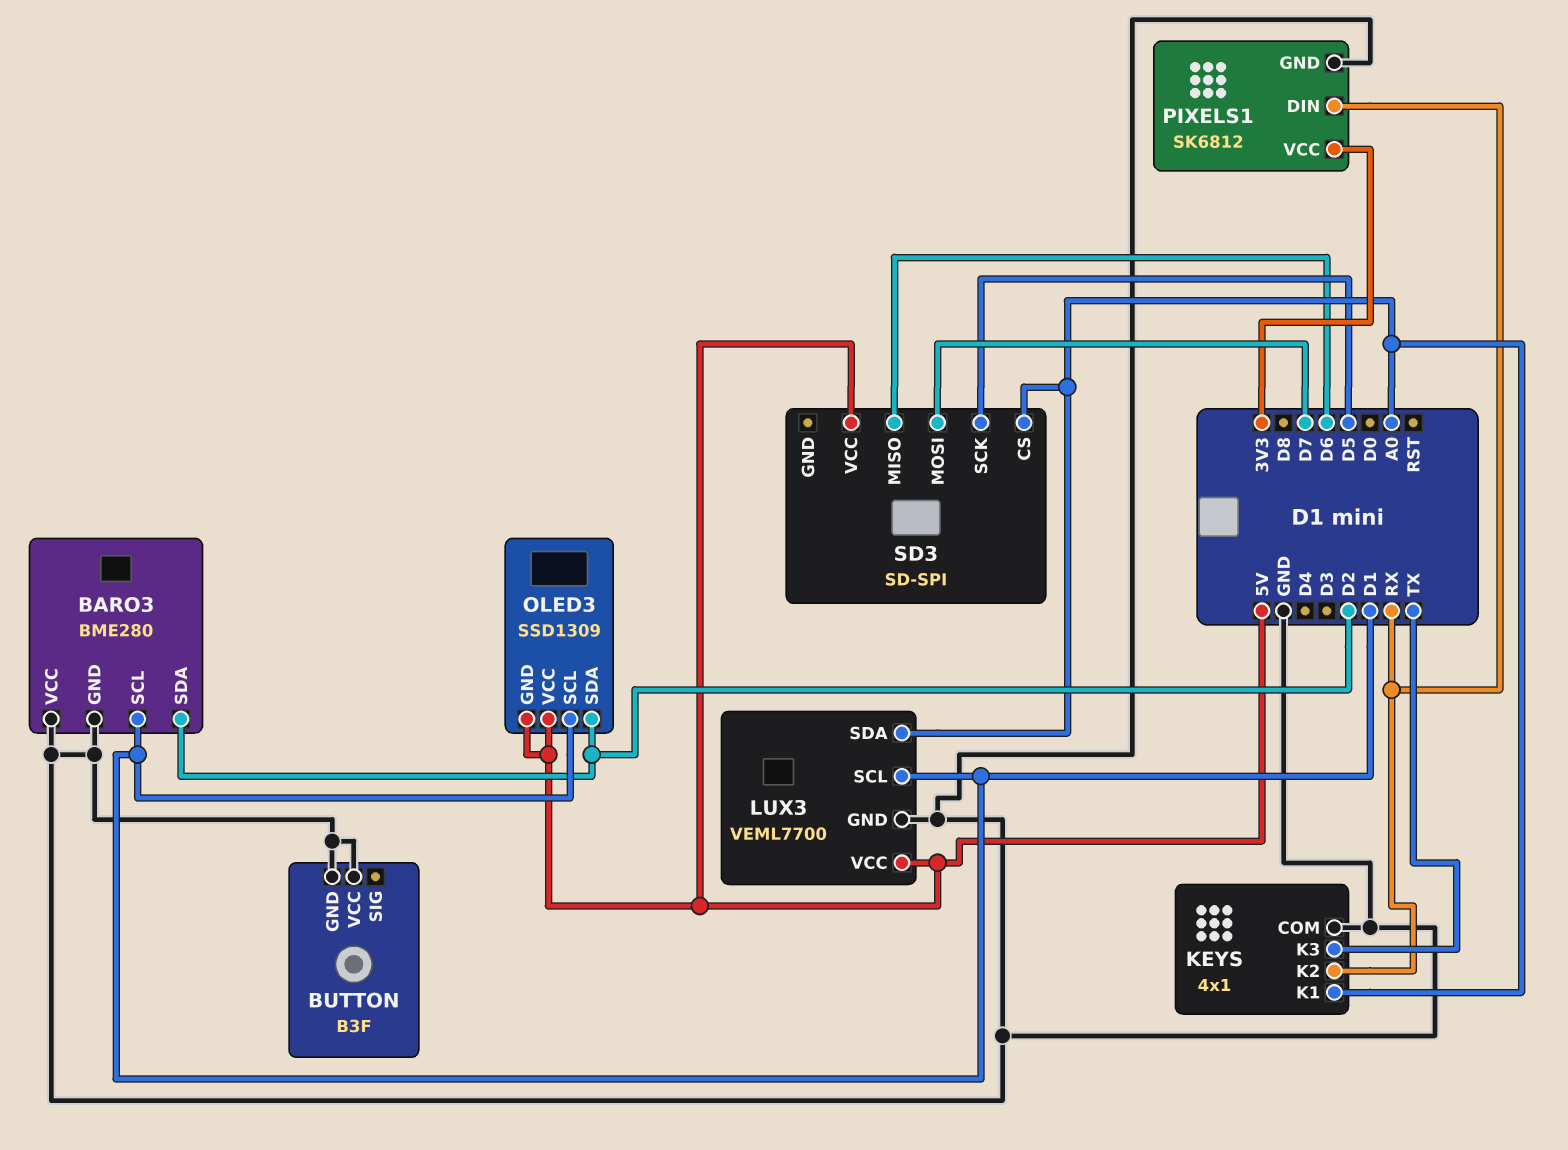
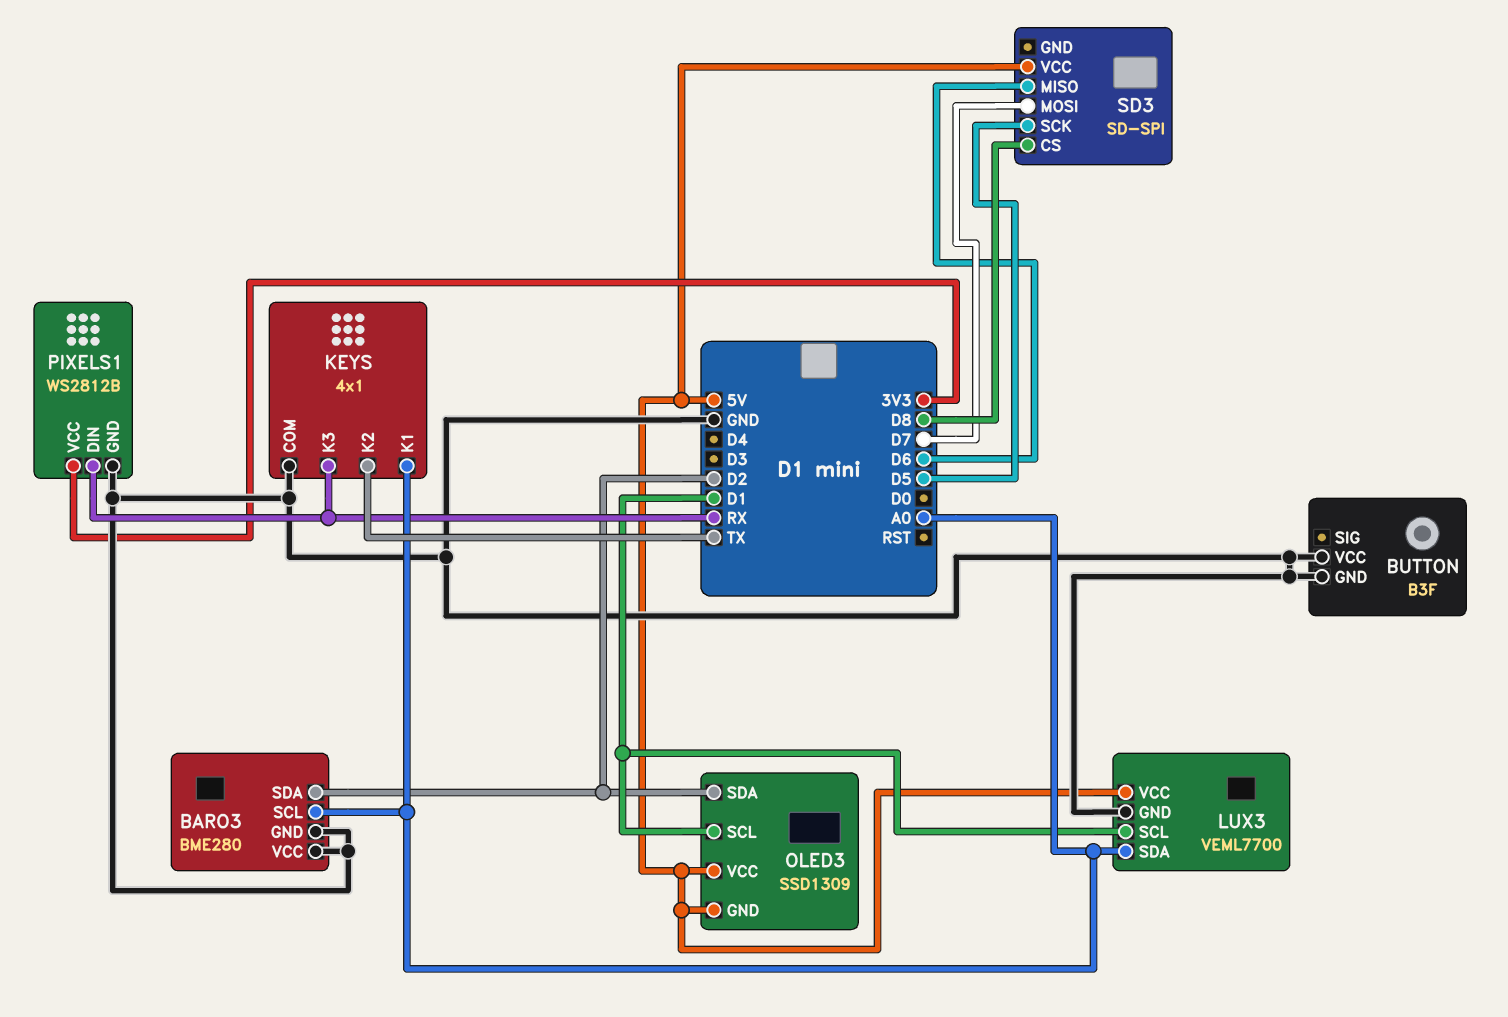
BARO3 pin SCL: D1 -> A0
KEYS pin K2: RX -> TX
KEYS pin K3: TX -> RX
PIXELS1: SK6812 -> WS2812B
SD3 pin CS: A0 -> D8

